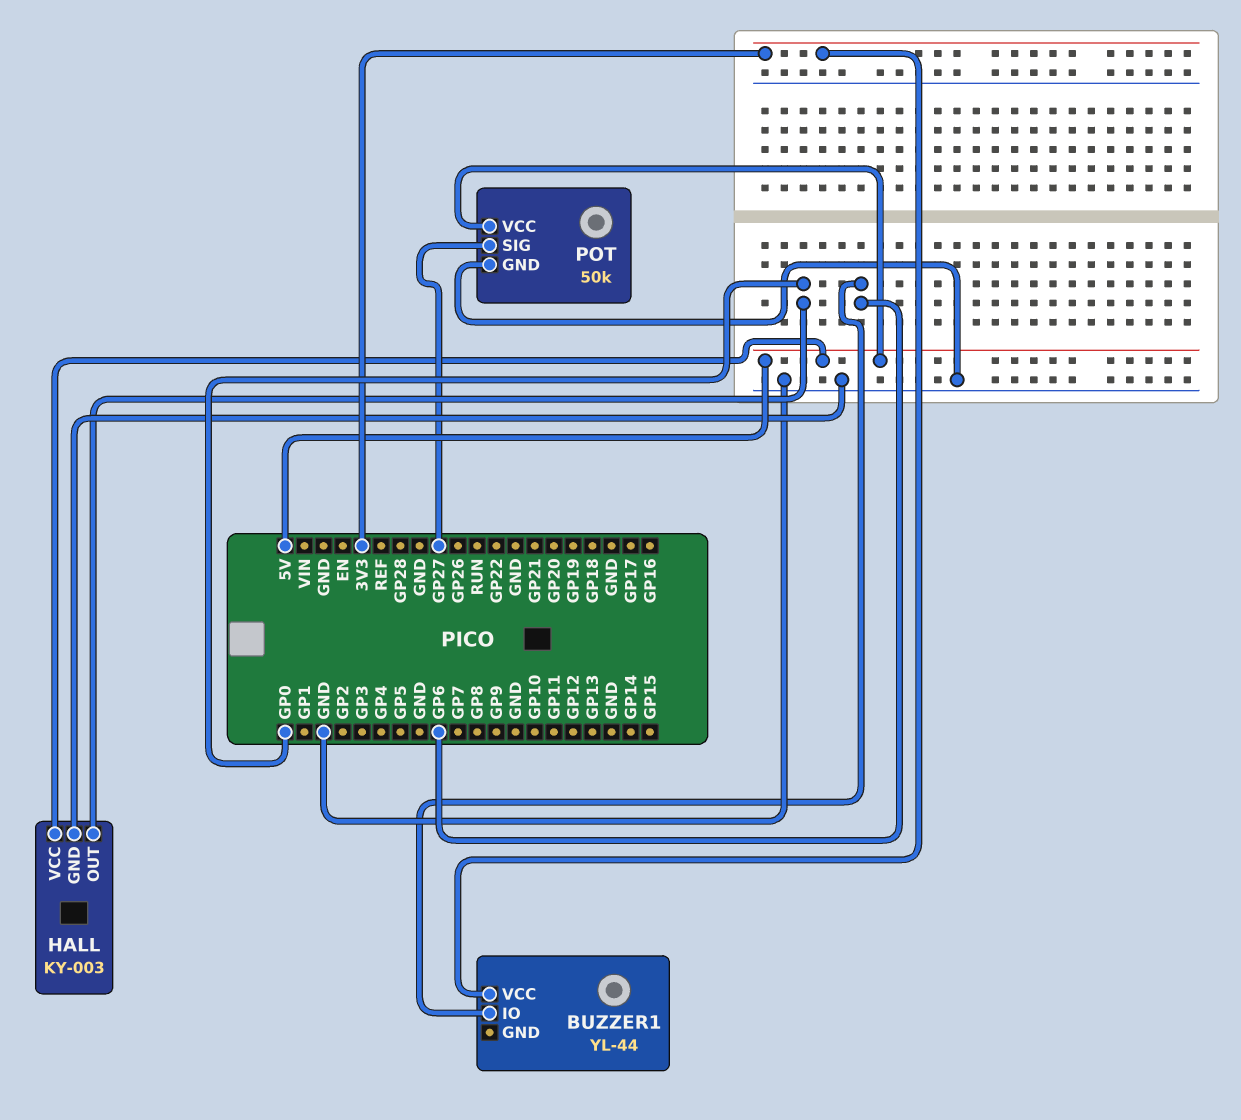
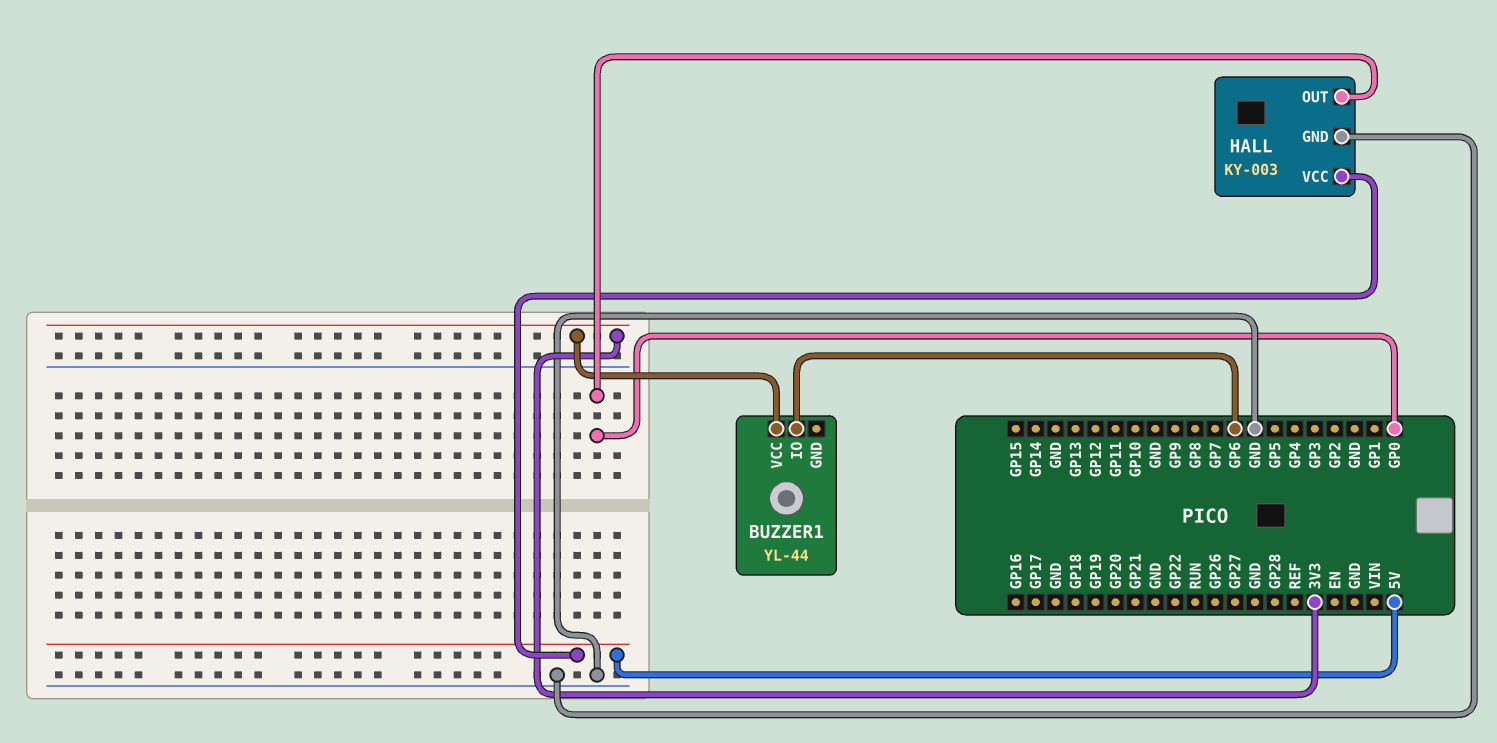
POT: 50k -> none
POT pin GND: GND -> none
POT pin SIG: GP27 -> none
POT pin VCC: 5V -> none

